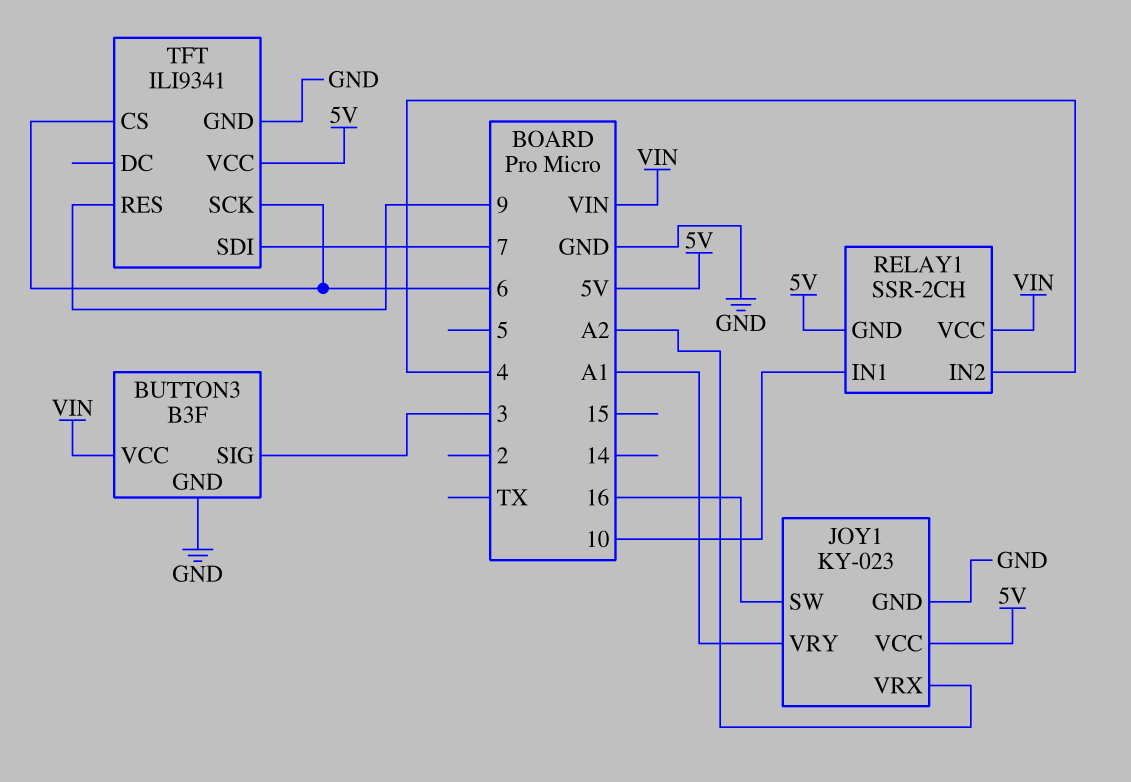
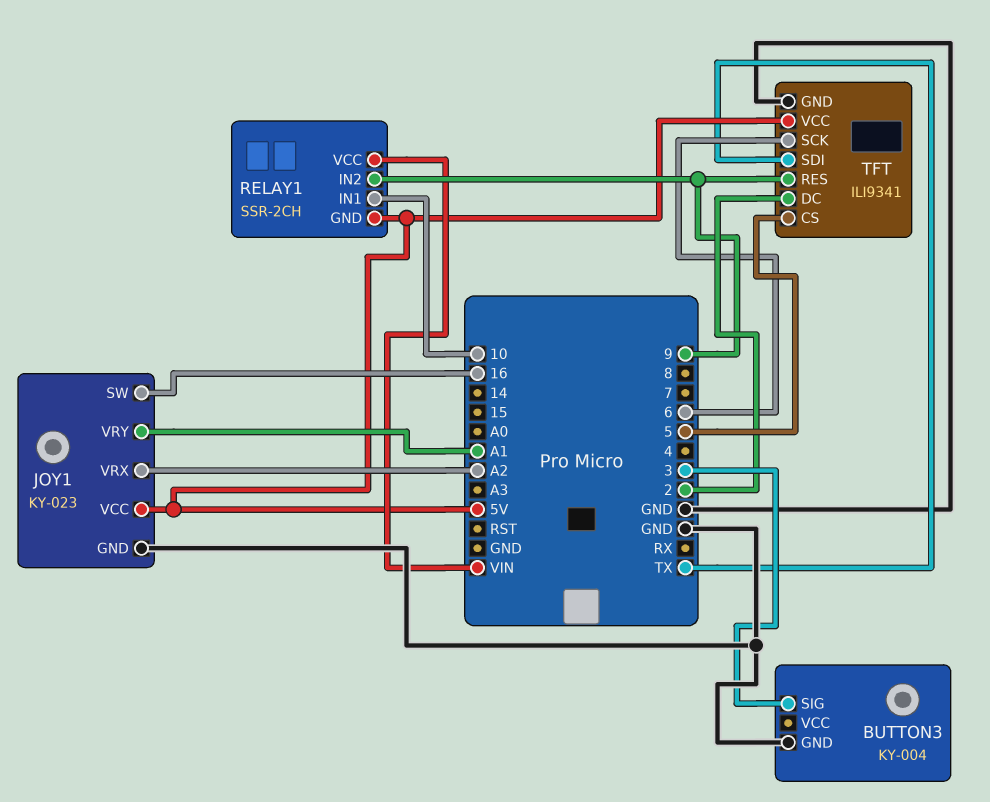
BUTTON3: B3F -> KY-004
BUTTON3 pin VCC: VIN -> none
RELAY1 pin IN2: 4 -> 9
TFT pin CS: 6 -> 5
TFT pin DC: none -> 2
TFT pin SDI: 7 -> TX

